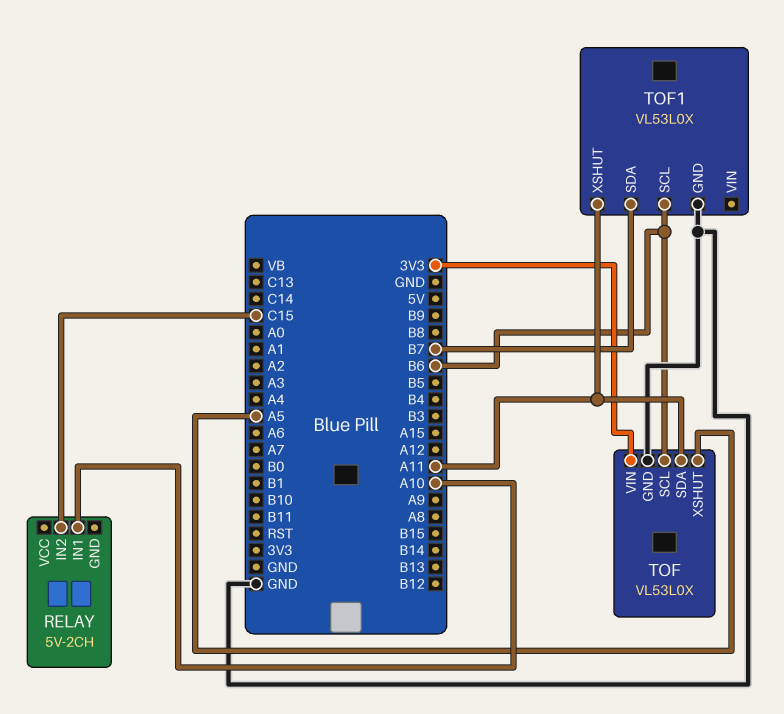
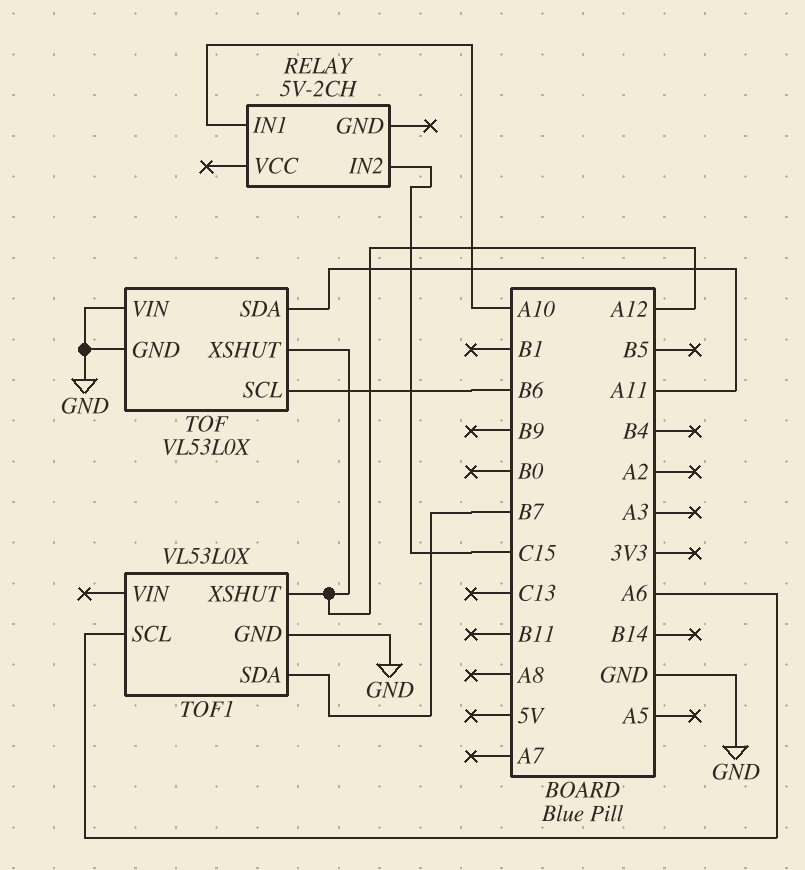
TOF pin VIN: 3V3 -> GND
TOF pin XSHUT: A5 -> A12
TOF1 pin SCL: B6 -> A6
TOF1 pin XSHUT: A11 -> A12

